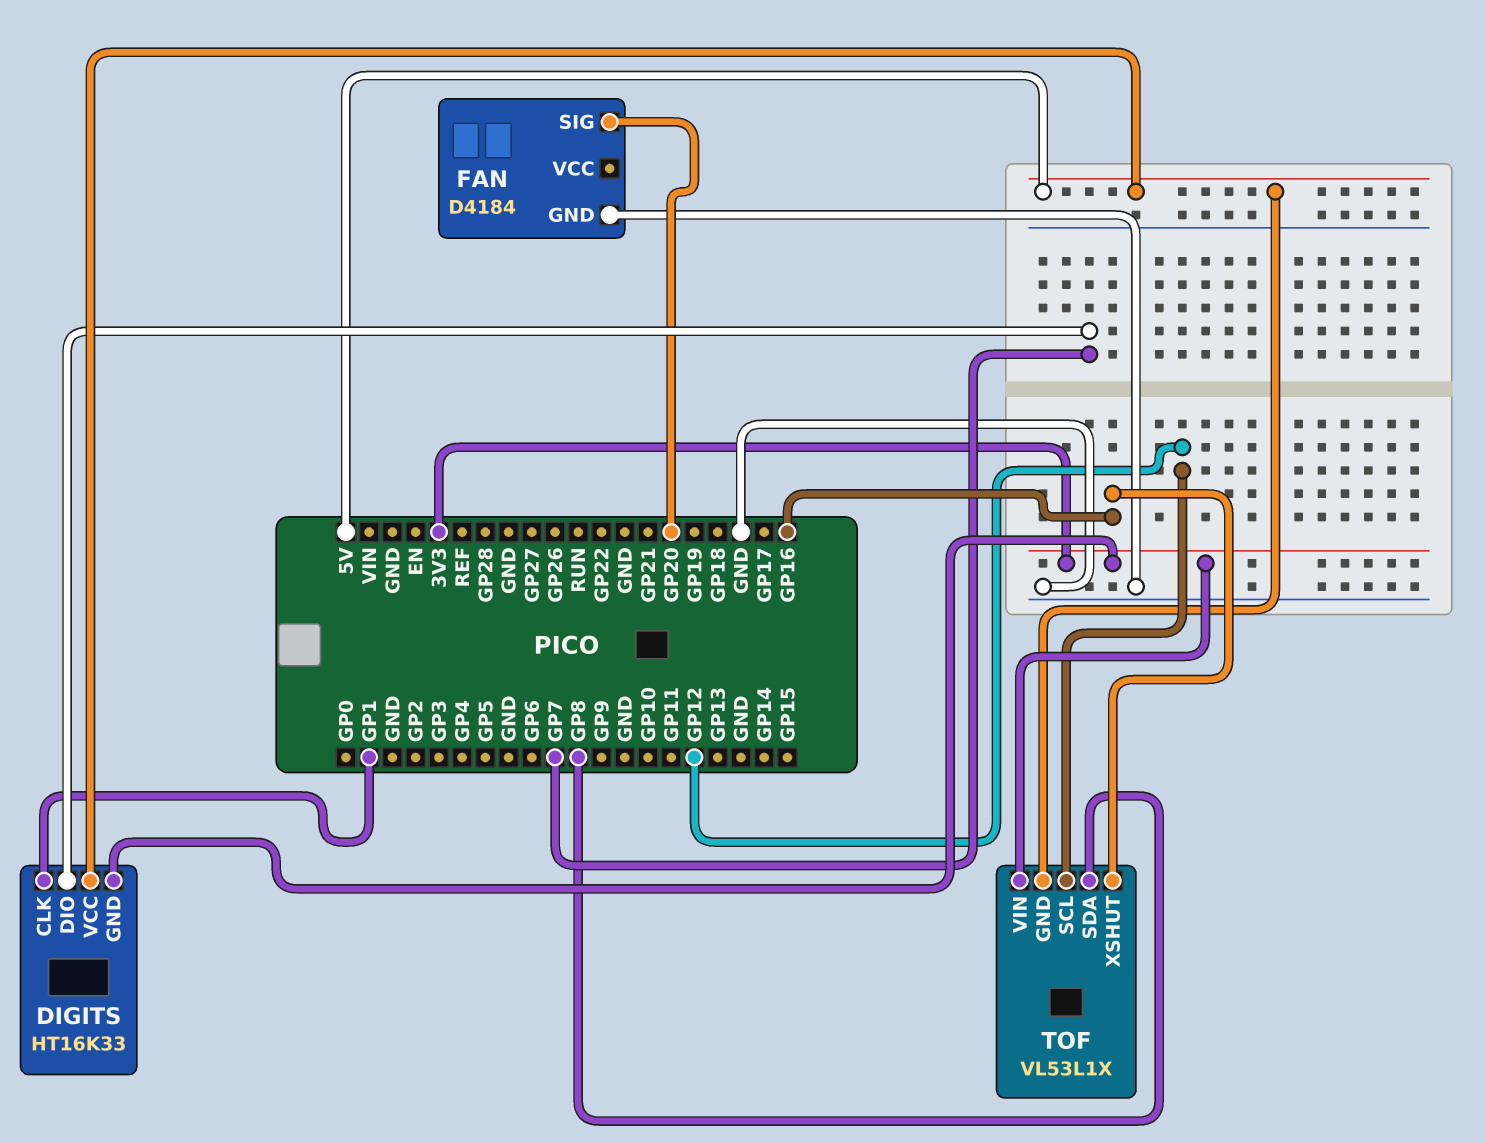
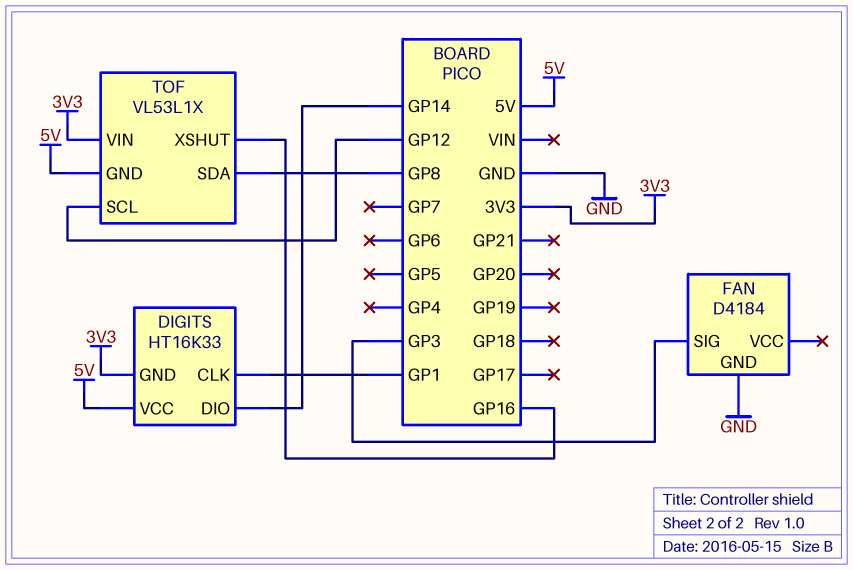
DIGITS pin DIO: GP7 -> GP14
FAN pin SIG: GP20 -> GP3

